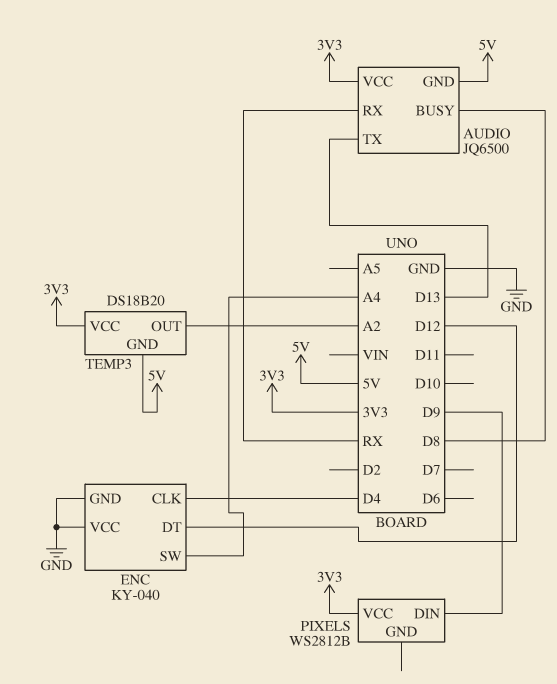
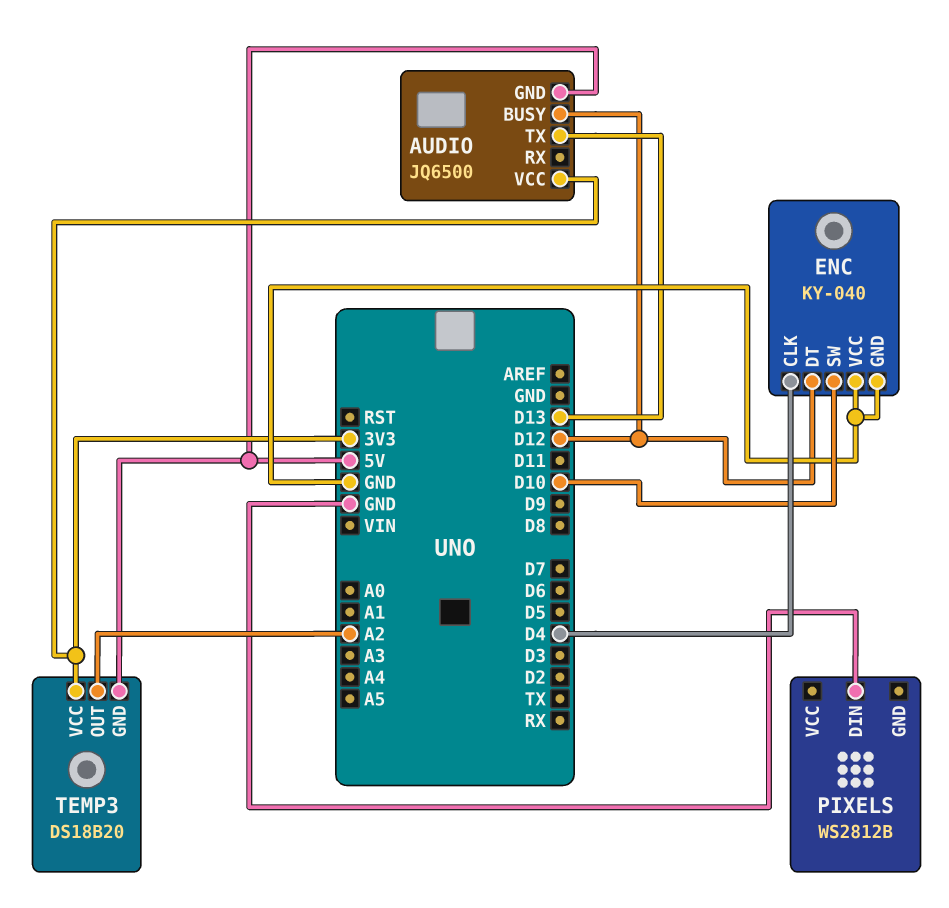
AUDIO pin BUSY: D8 -> D12
AUDIO pin RX: RX -> none
ENC pin SW: A4 -> D10
PIXELS pin DIN: D9 -> GND
PIXELS pin VCC: 3V3 -> none

